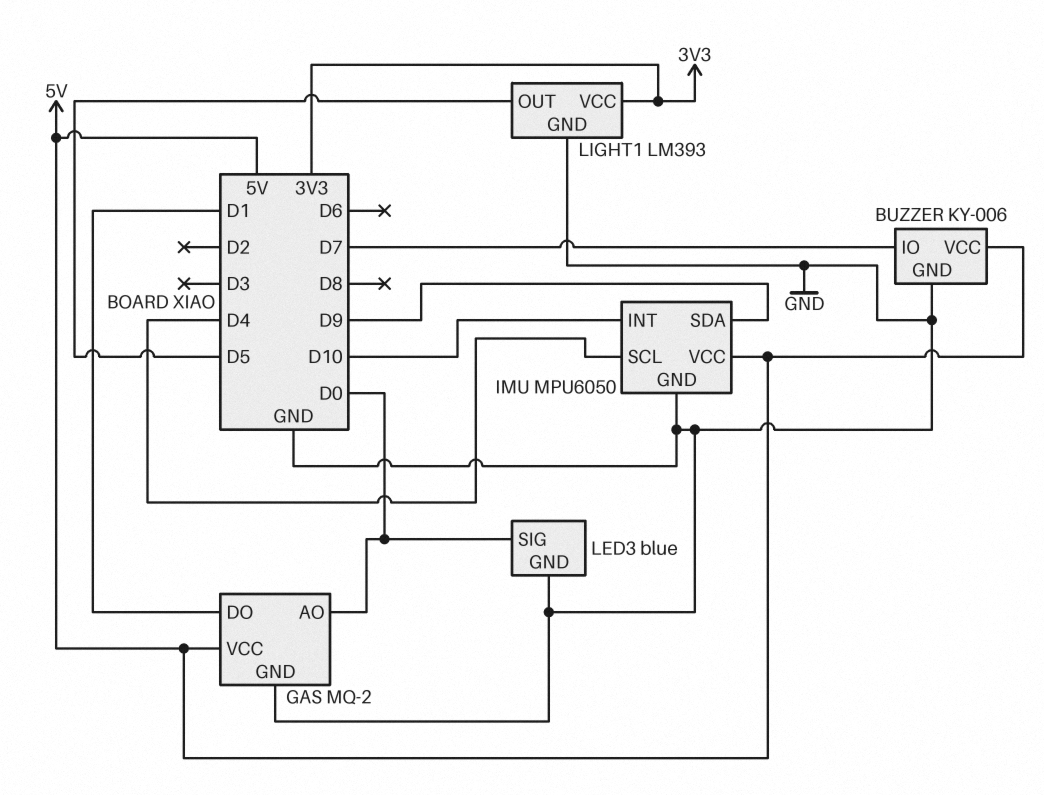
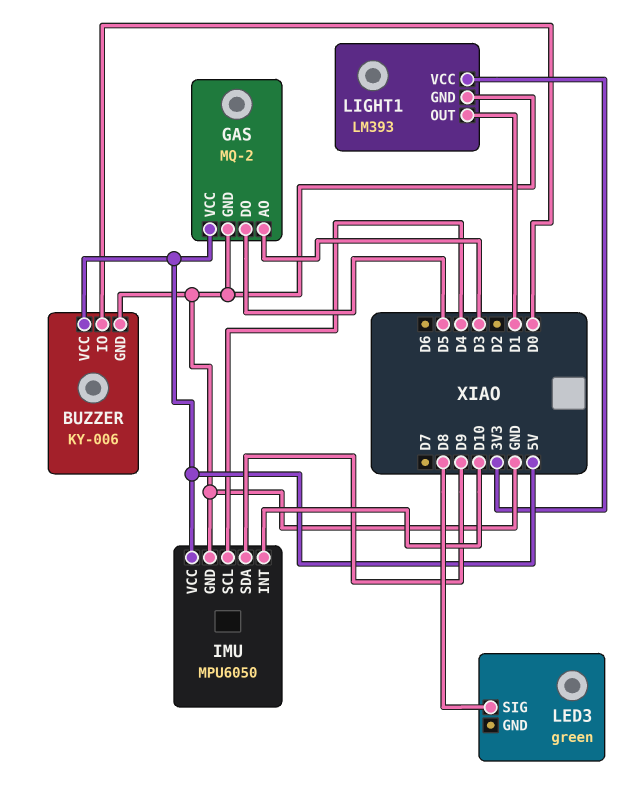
BUZZER pin IO: D7 -> D0
GAS pin AO: D0 -> D3
GAS pin DO: D1 -> D5
LED3: blue -> green
LED3 pin GND: GND -> none
LED3 pin SIG: D0 -> D8
LIGHT1 pin OUT: D5 -> D1

